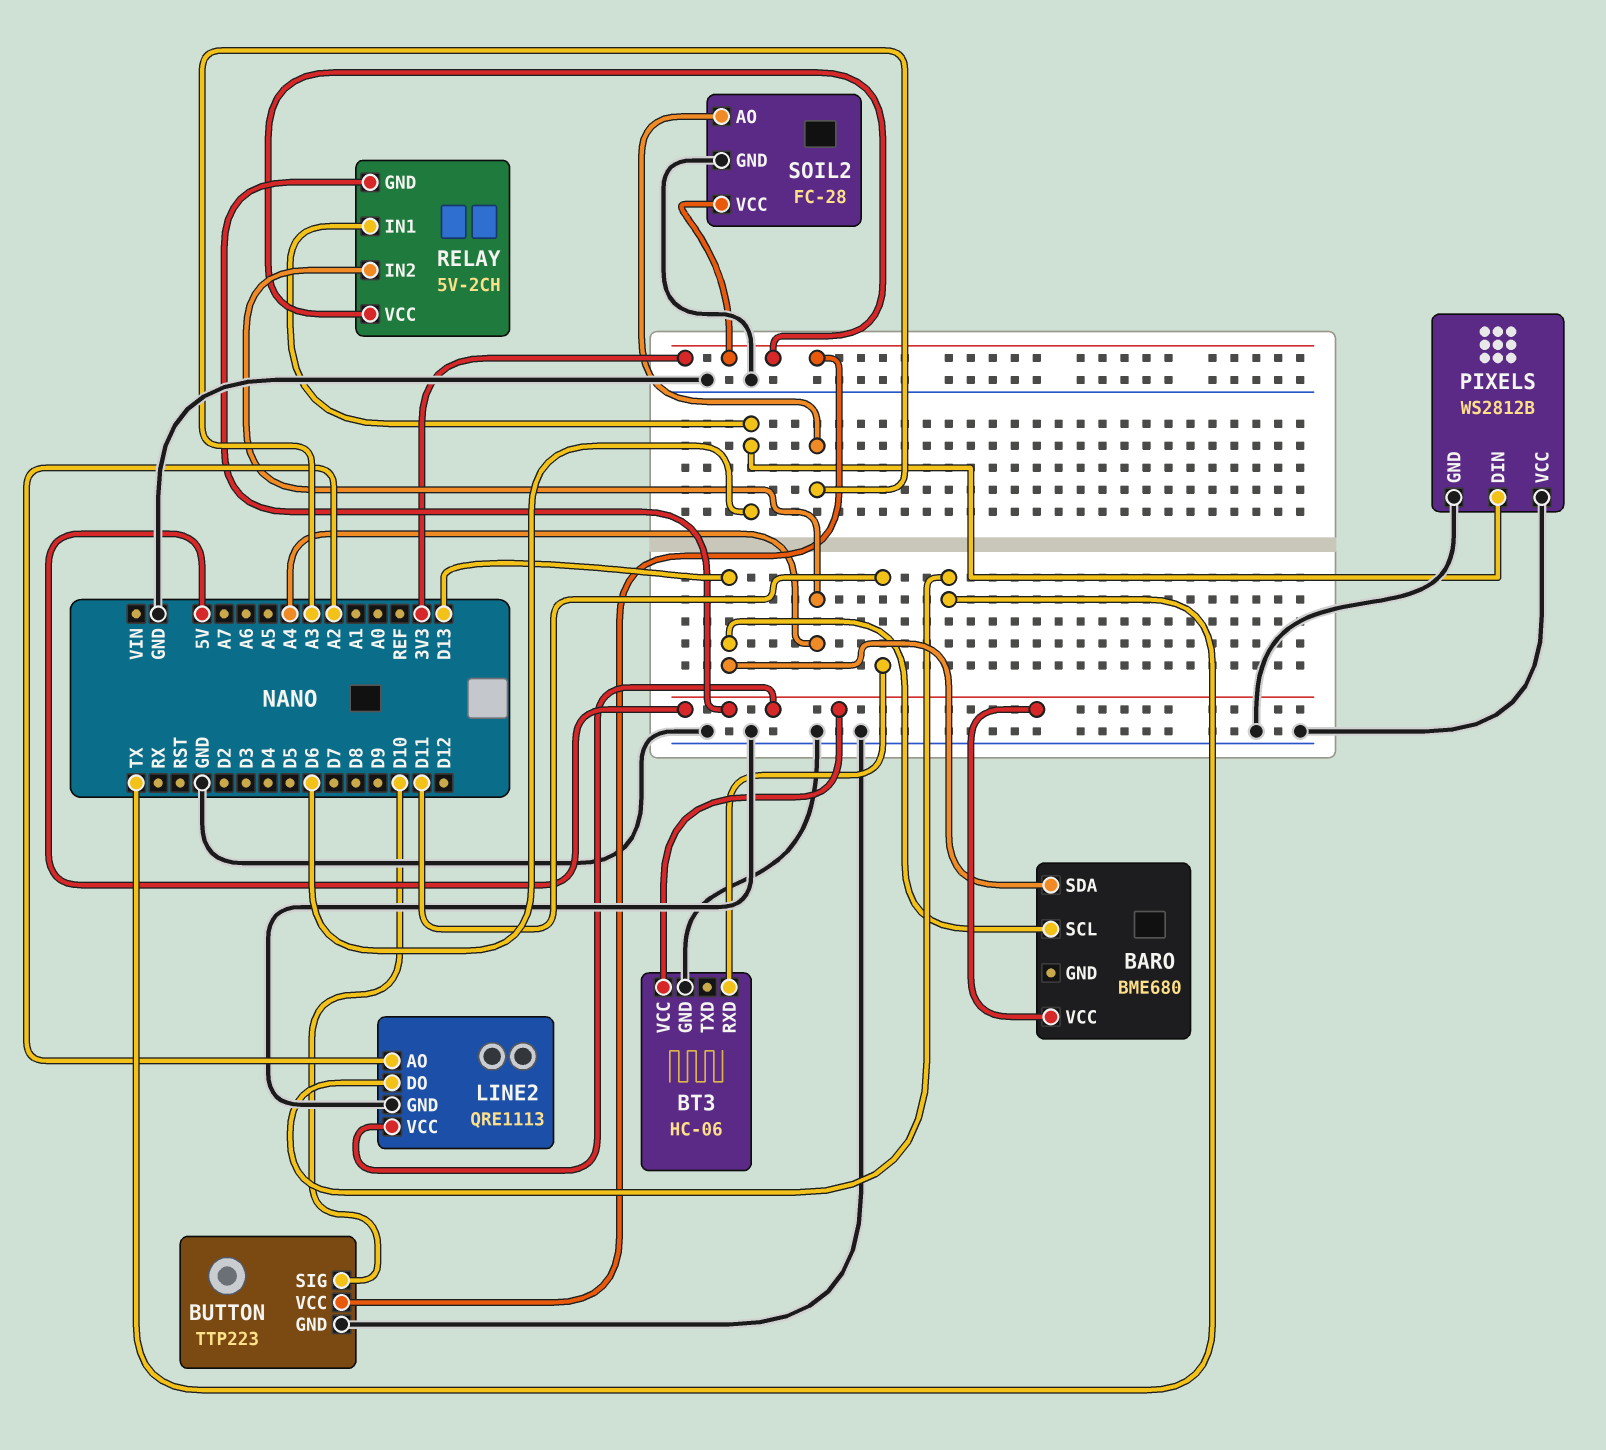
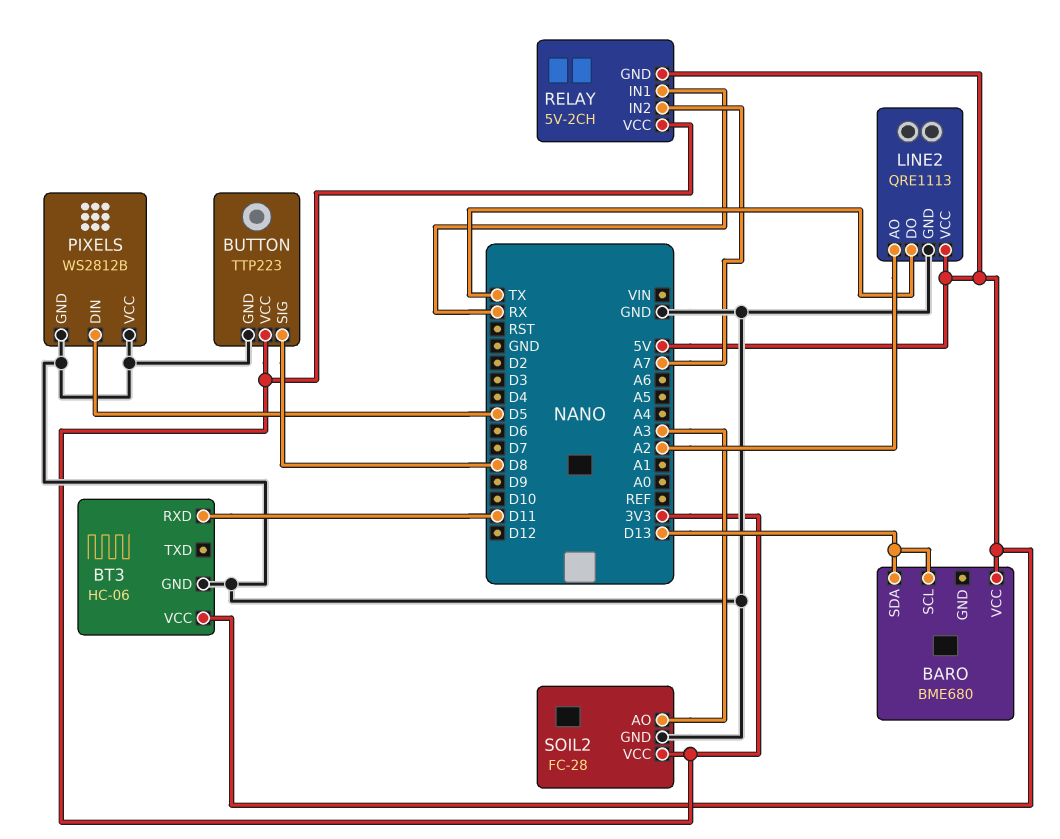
BUTTON pin SIG: D10 -> D8
PIXELS pin DIN: D6 -> D5
RELAY pin IN1: D6 -> RX
RELAY pin IN2: A4 -> A7

